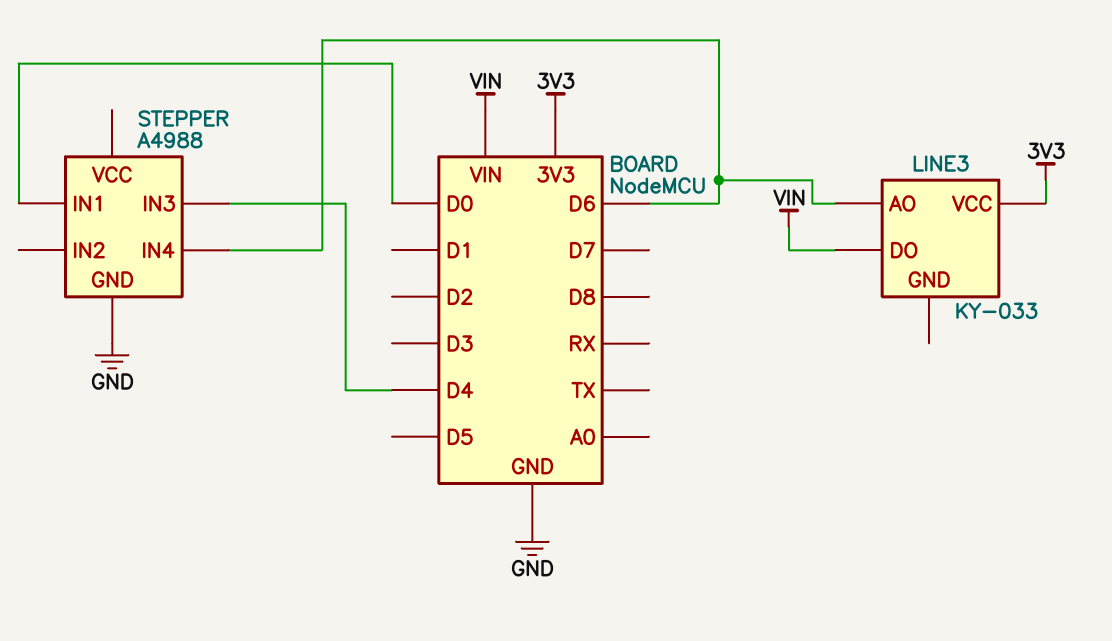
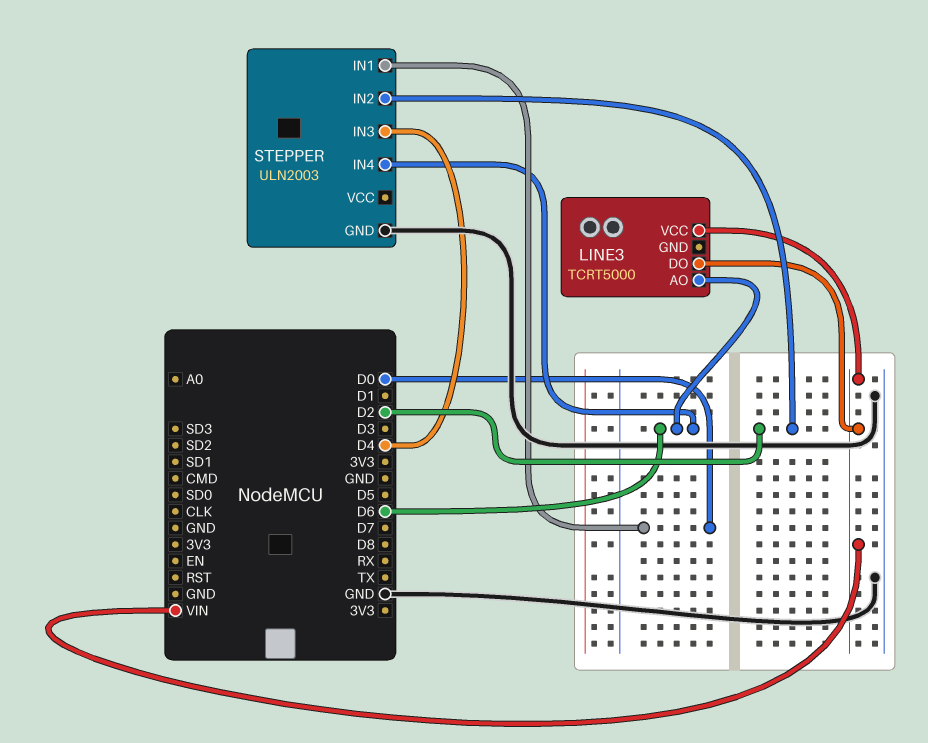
LINE3: KY-033 -> TCRT5000
LINE3 pin VCC: 3V3 -> VIN
STEPPER: A4988 -> ULN2003
STEPPER pin IN2: none -> D2

